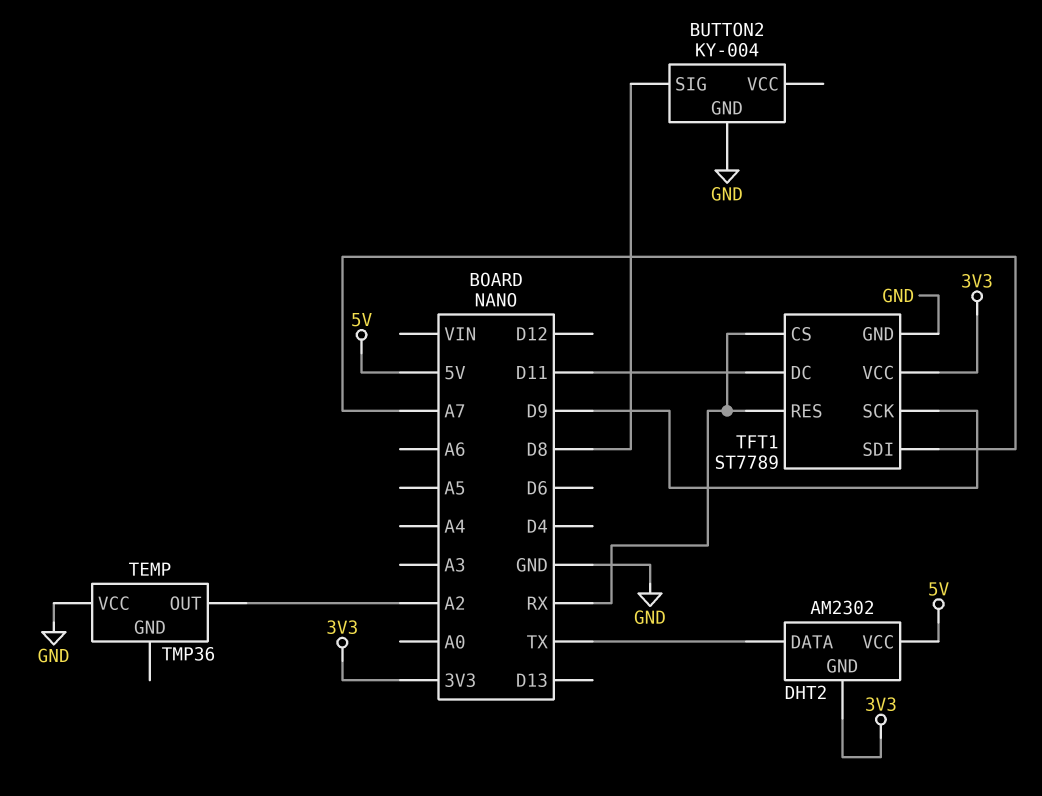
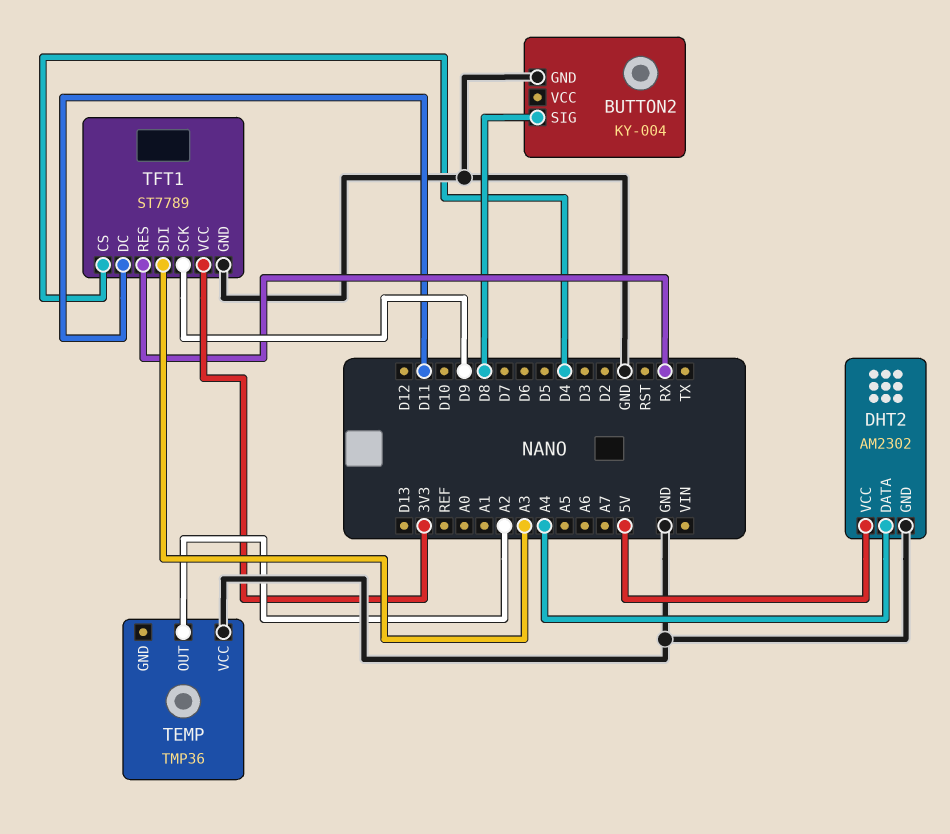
DHT2 pin DATA: TX -> A4
DHT2 pin GND: 3V3 -> GND
TFT1 pin CS: RX -> D4
TFT1 pin SDI: A7 -> A3

